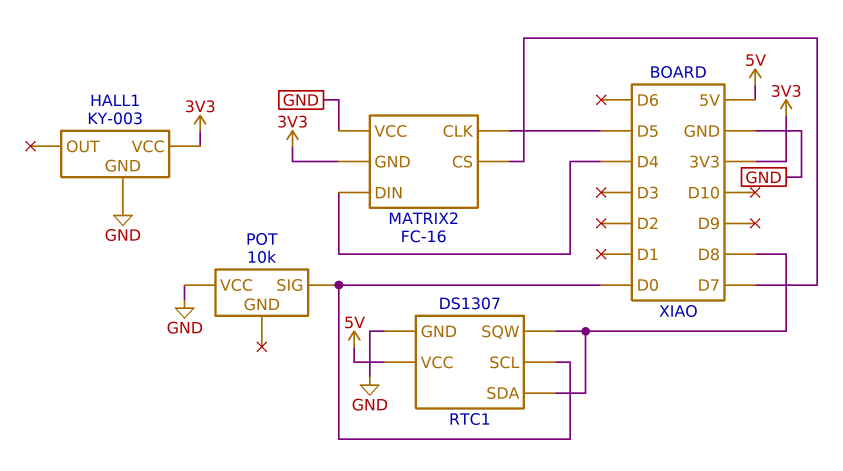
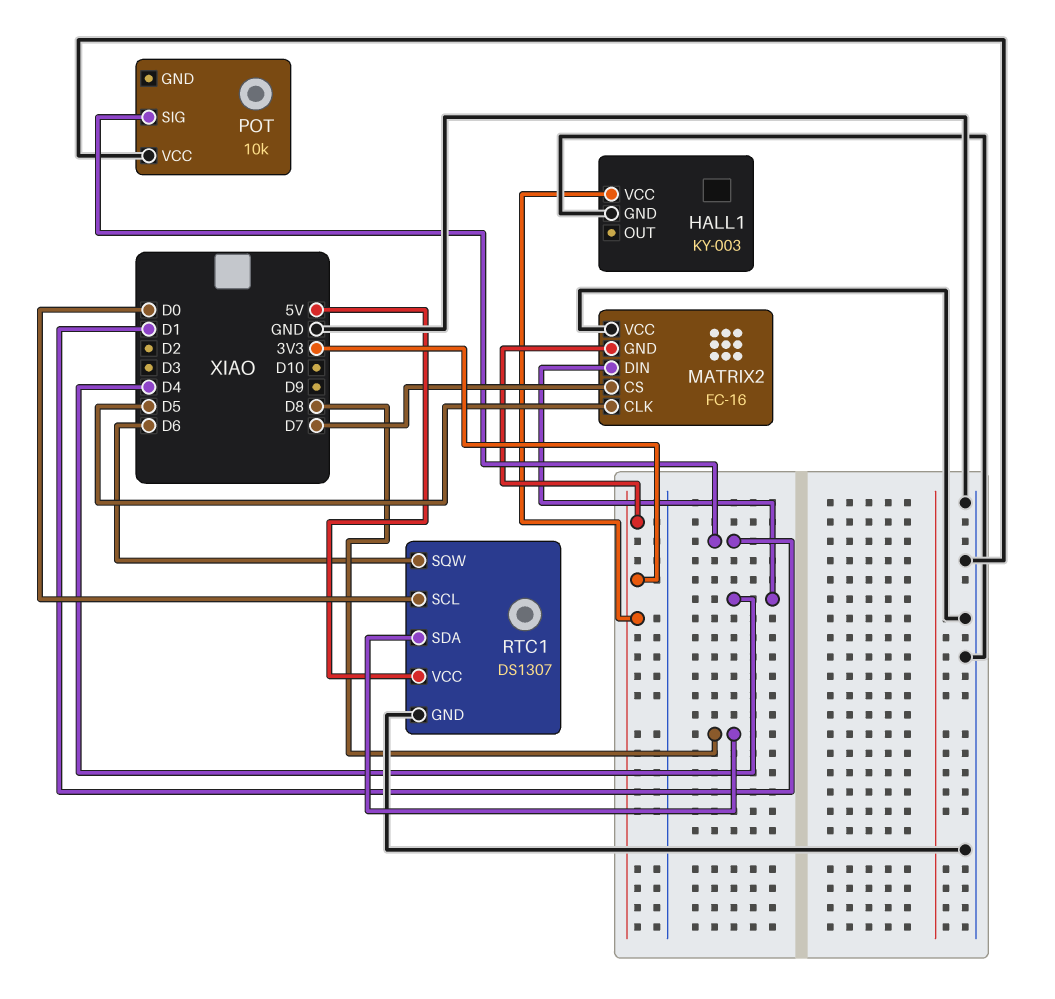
POT pin SIG: D0 -> D1
RTC1 pin SQW: D8 -> D6

